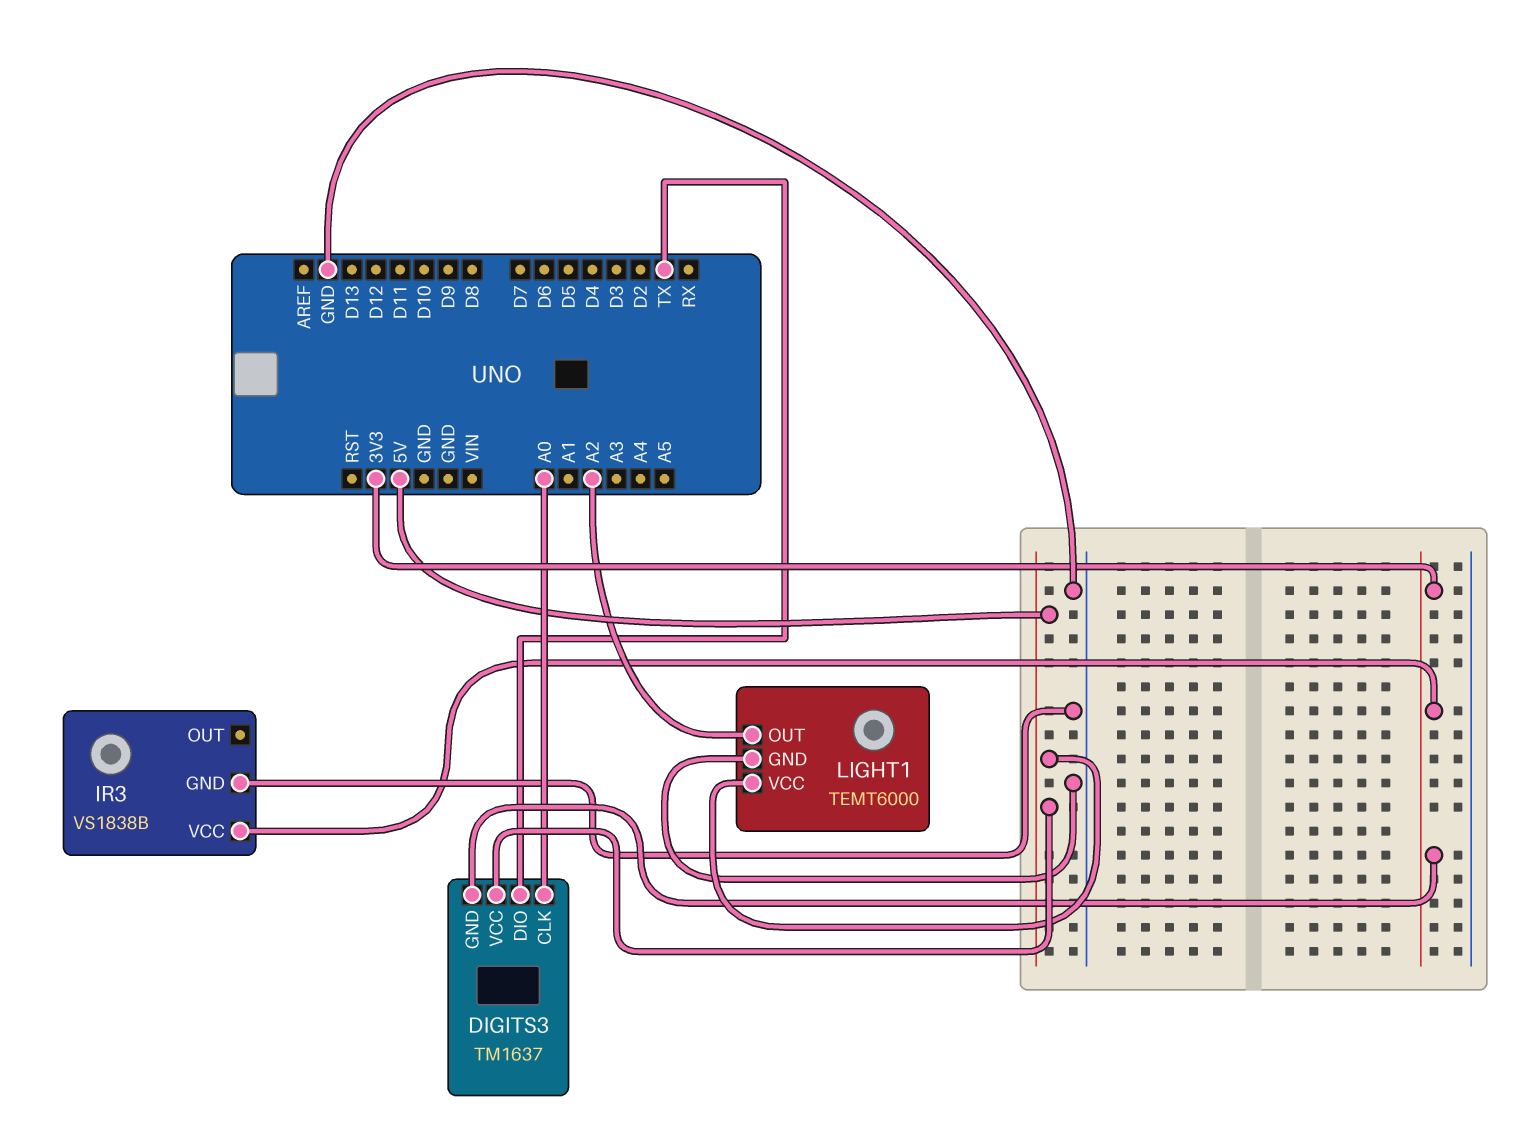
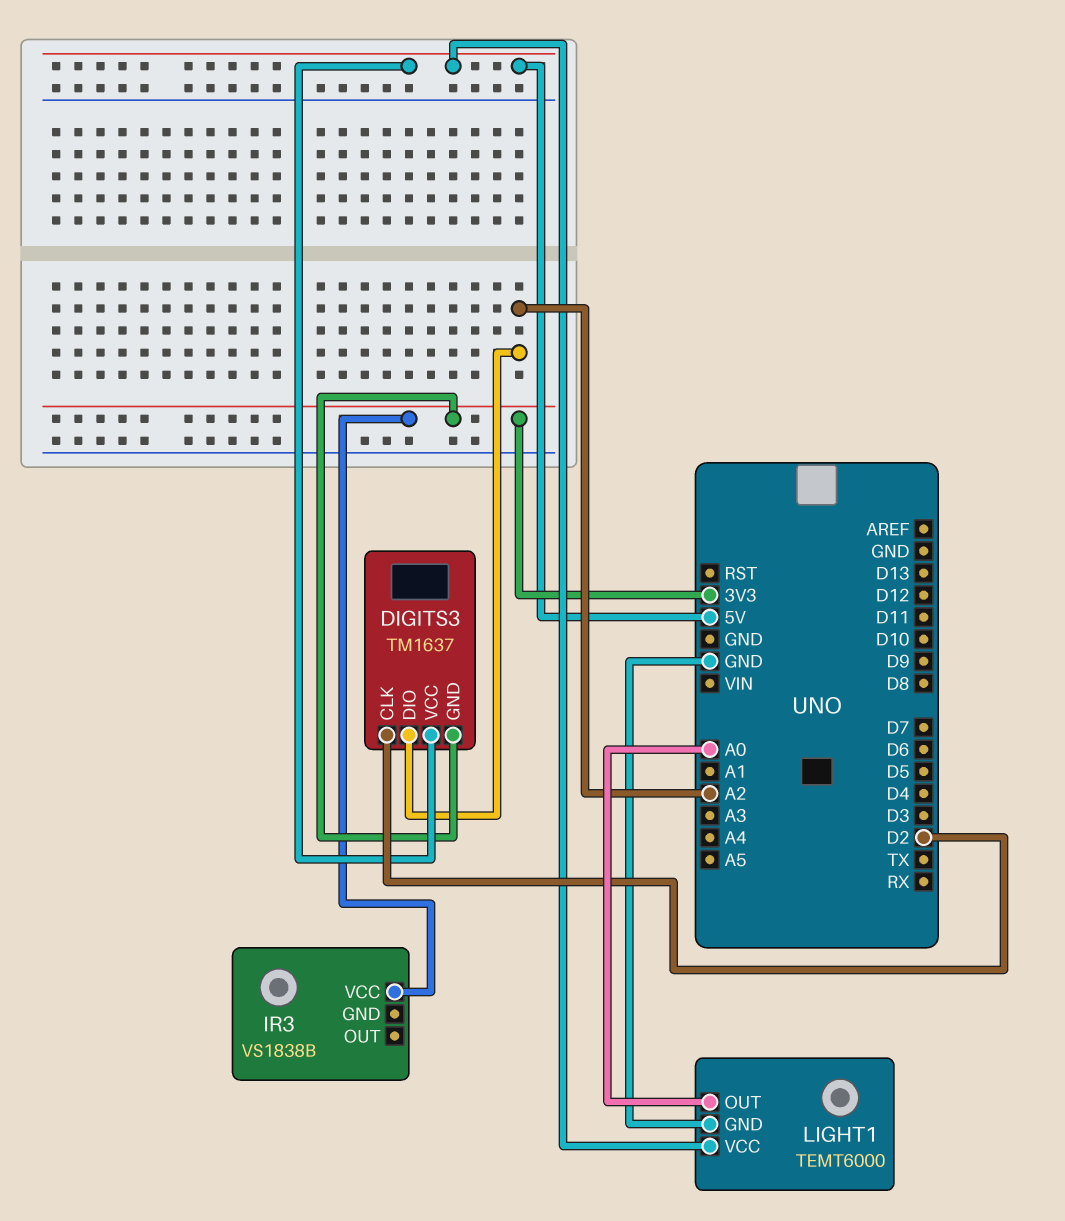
DIGITS3 pin CLK: A0 -> D2
DIGITS3 pin DIO: TX -> A2
IR3 pin GND: GND -> none
LIGHT1 pin OUT: A2 -> A0

